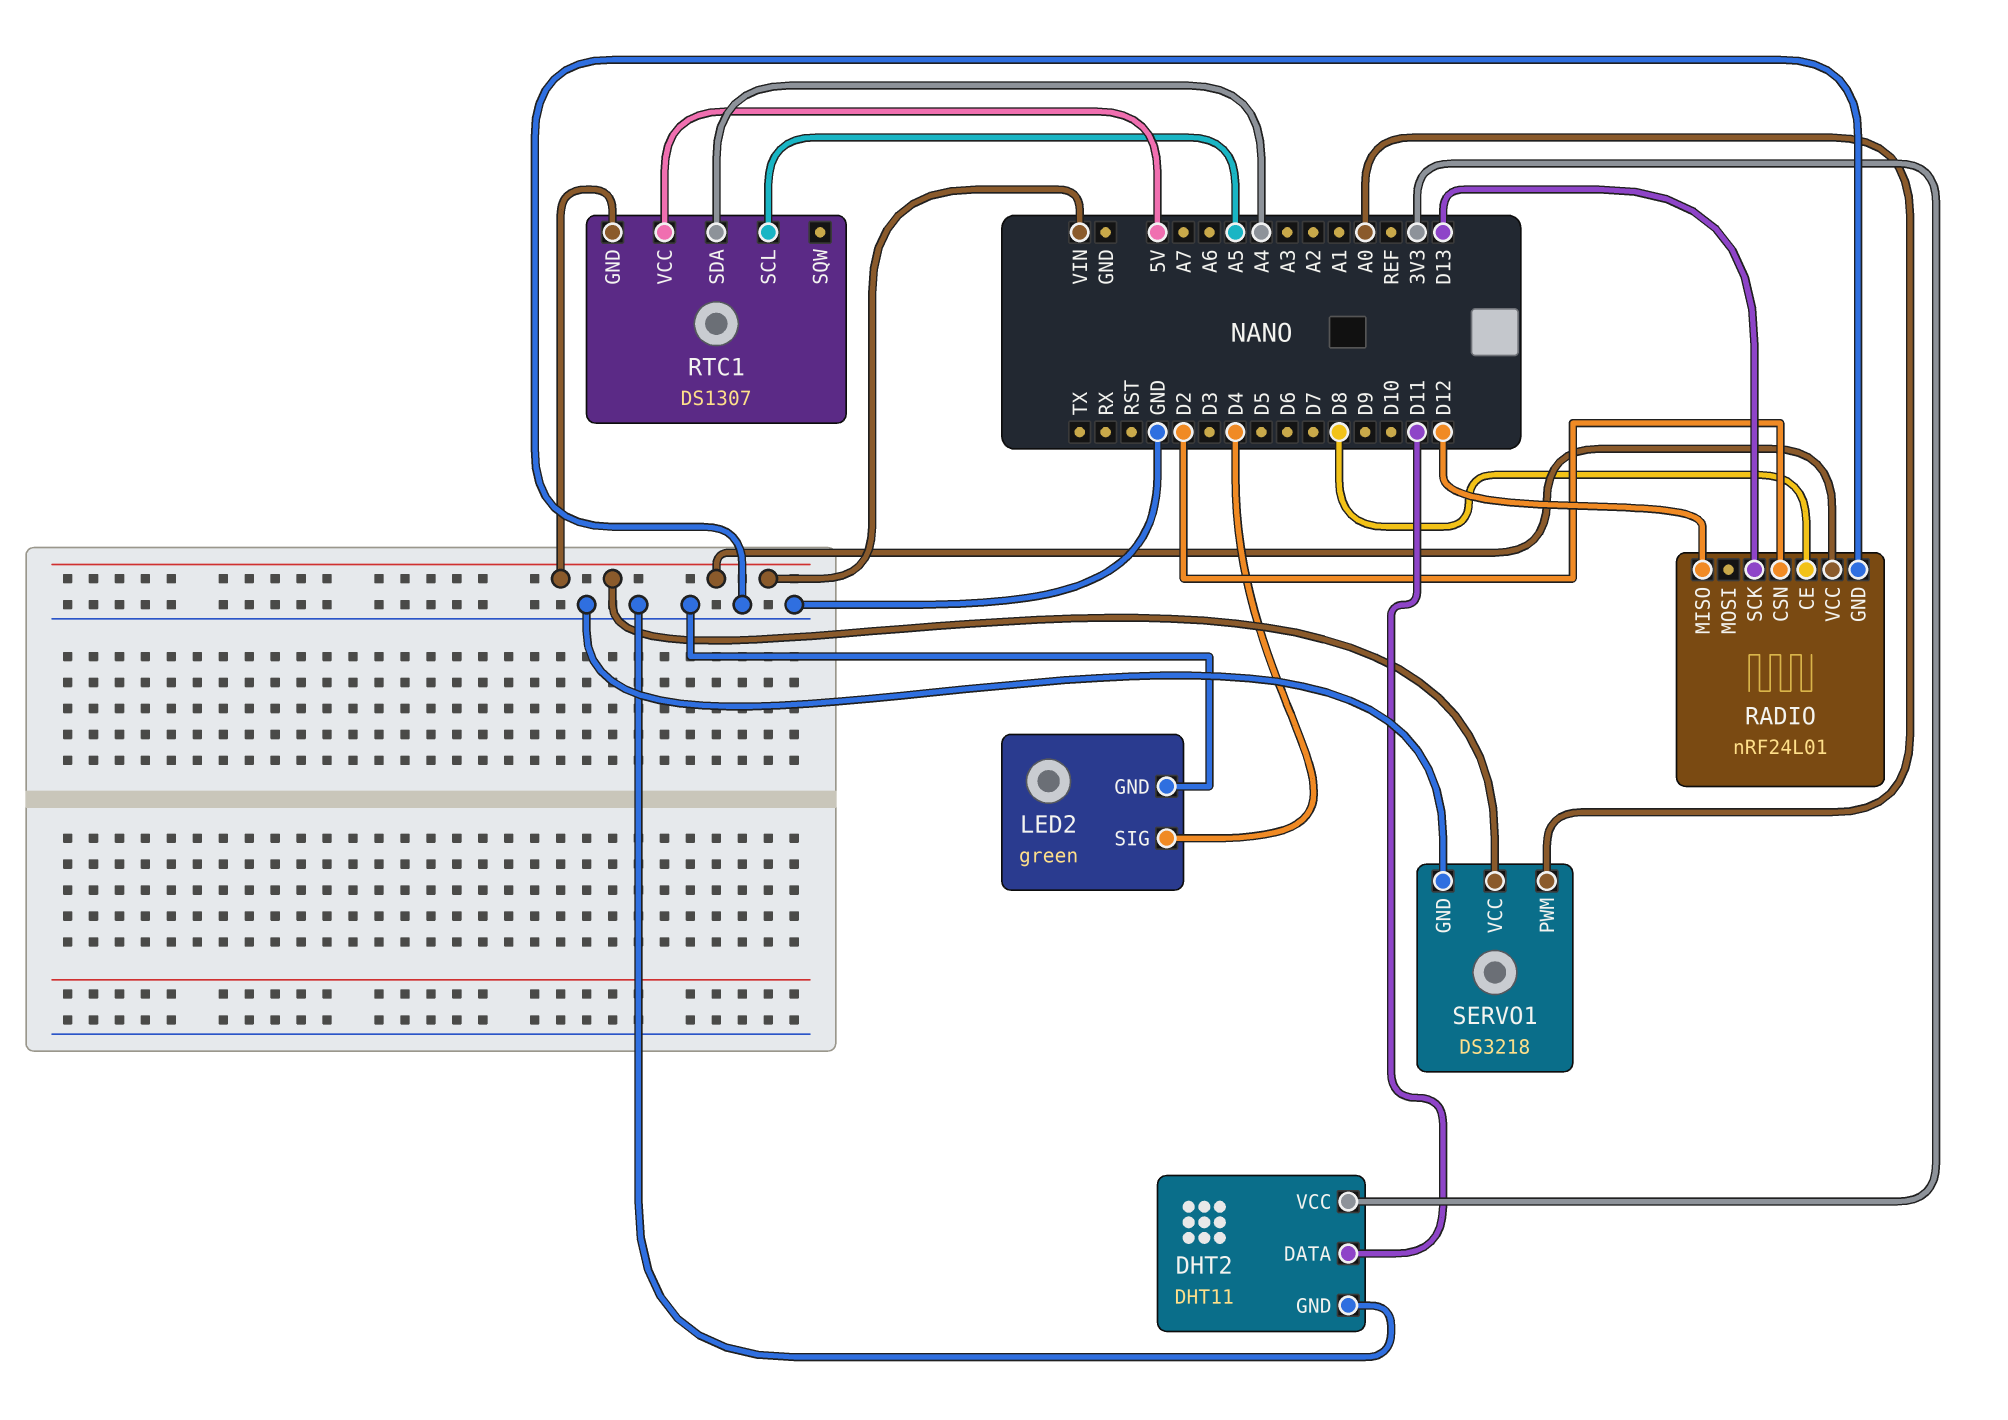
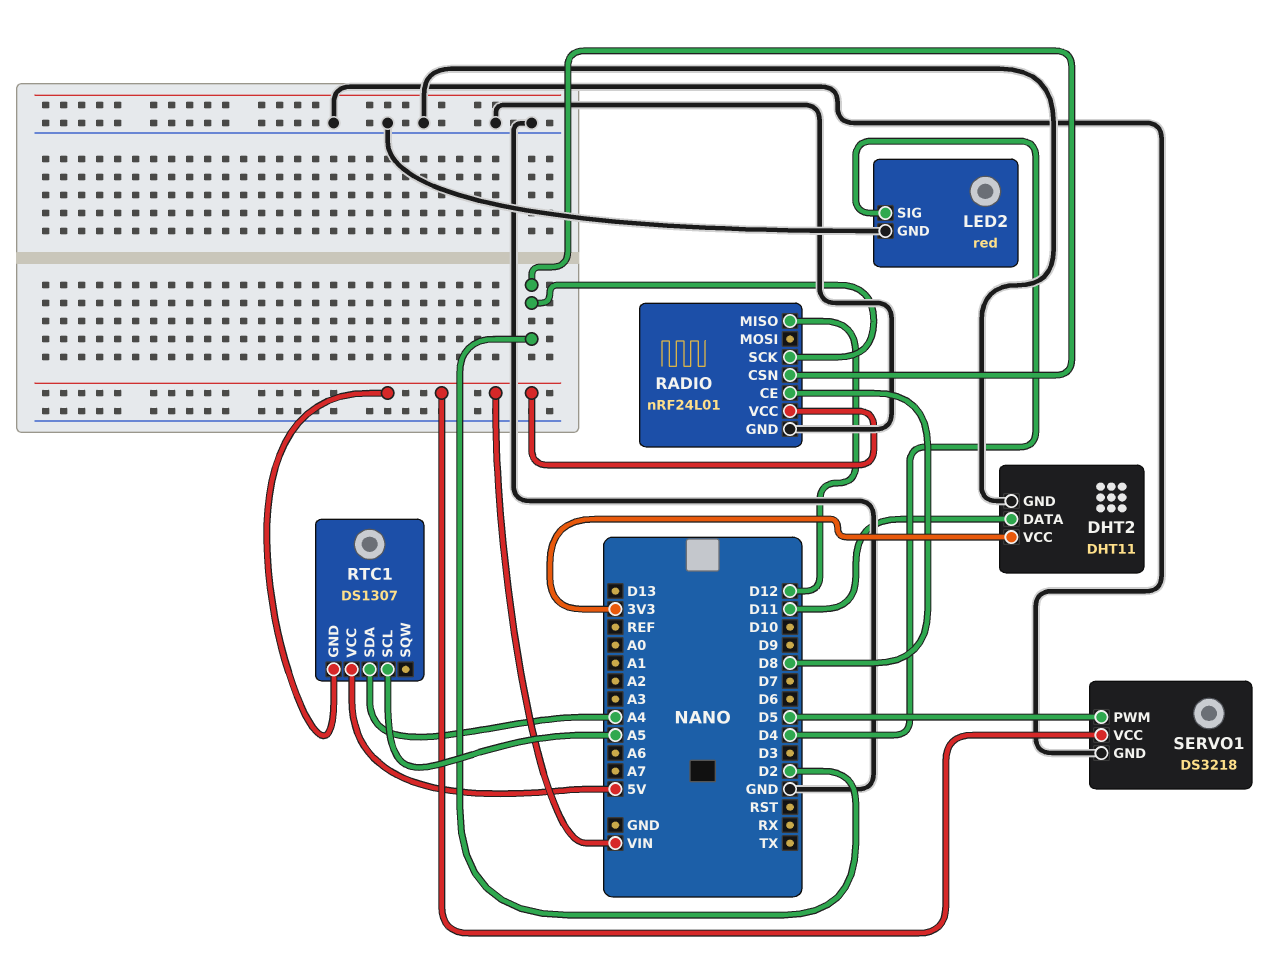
LED2: green -> red
RADIO pin SCK: D13 -> D2
SERVO1 pin PWM: A0 -> D5

